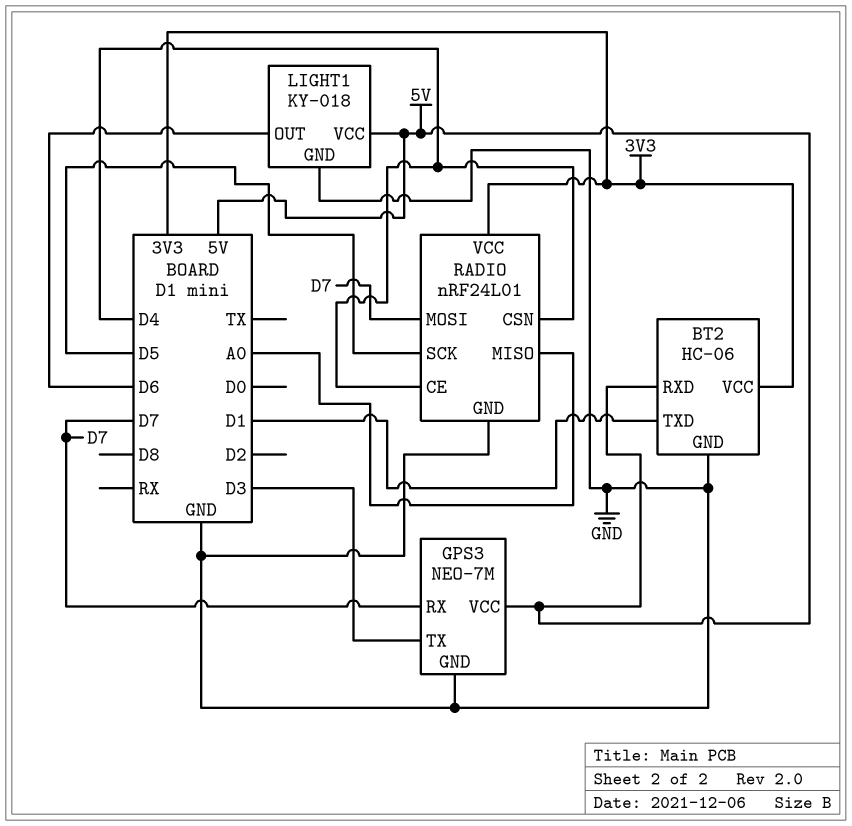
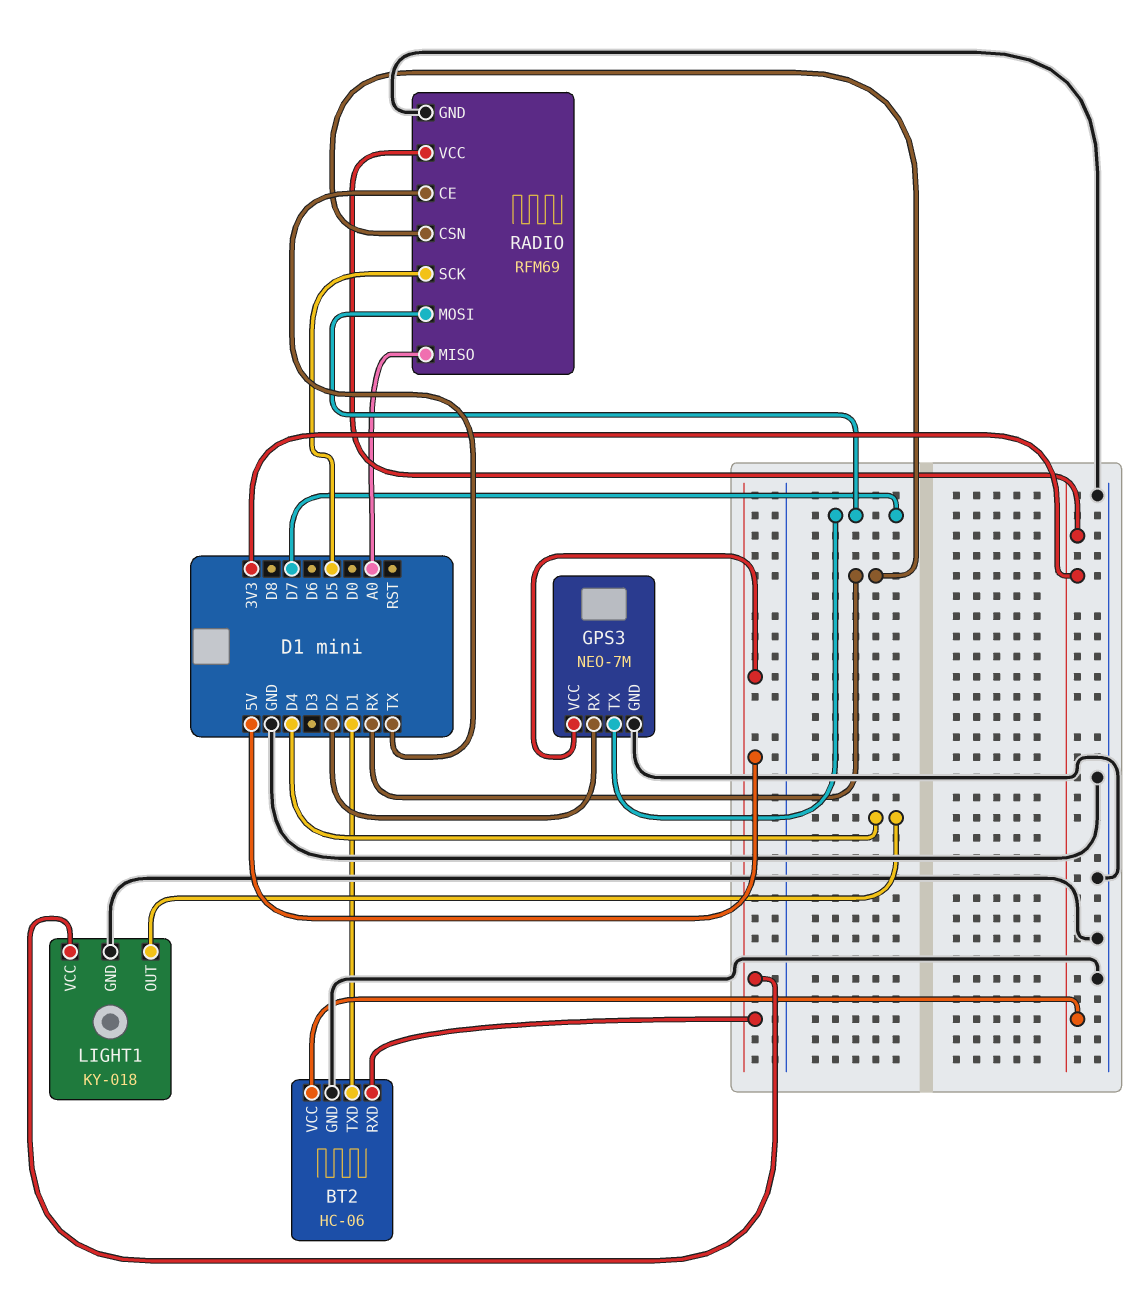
GPS3 pin RX: D7 -> D2
GPS3 pin TX: D3 -> D7
LIGHT1 pin OUT: D6 -> D4
RADIO: nRF24L01 -> RFM69
RADIO pin CE: D4 -> TX
RADIO pin CSN: D4 -> RX

